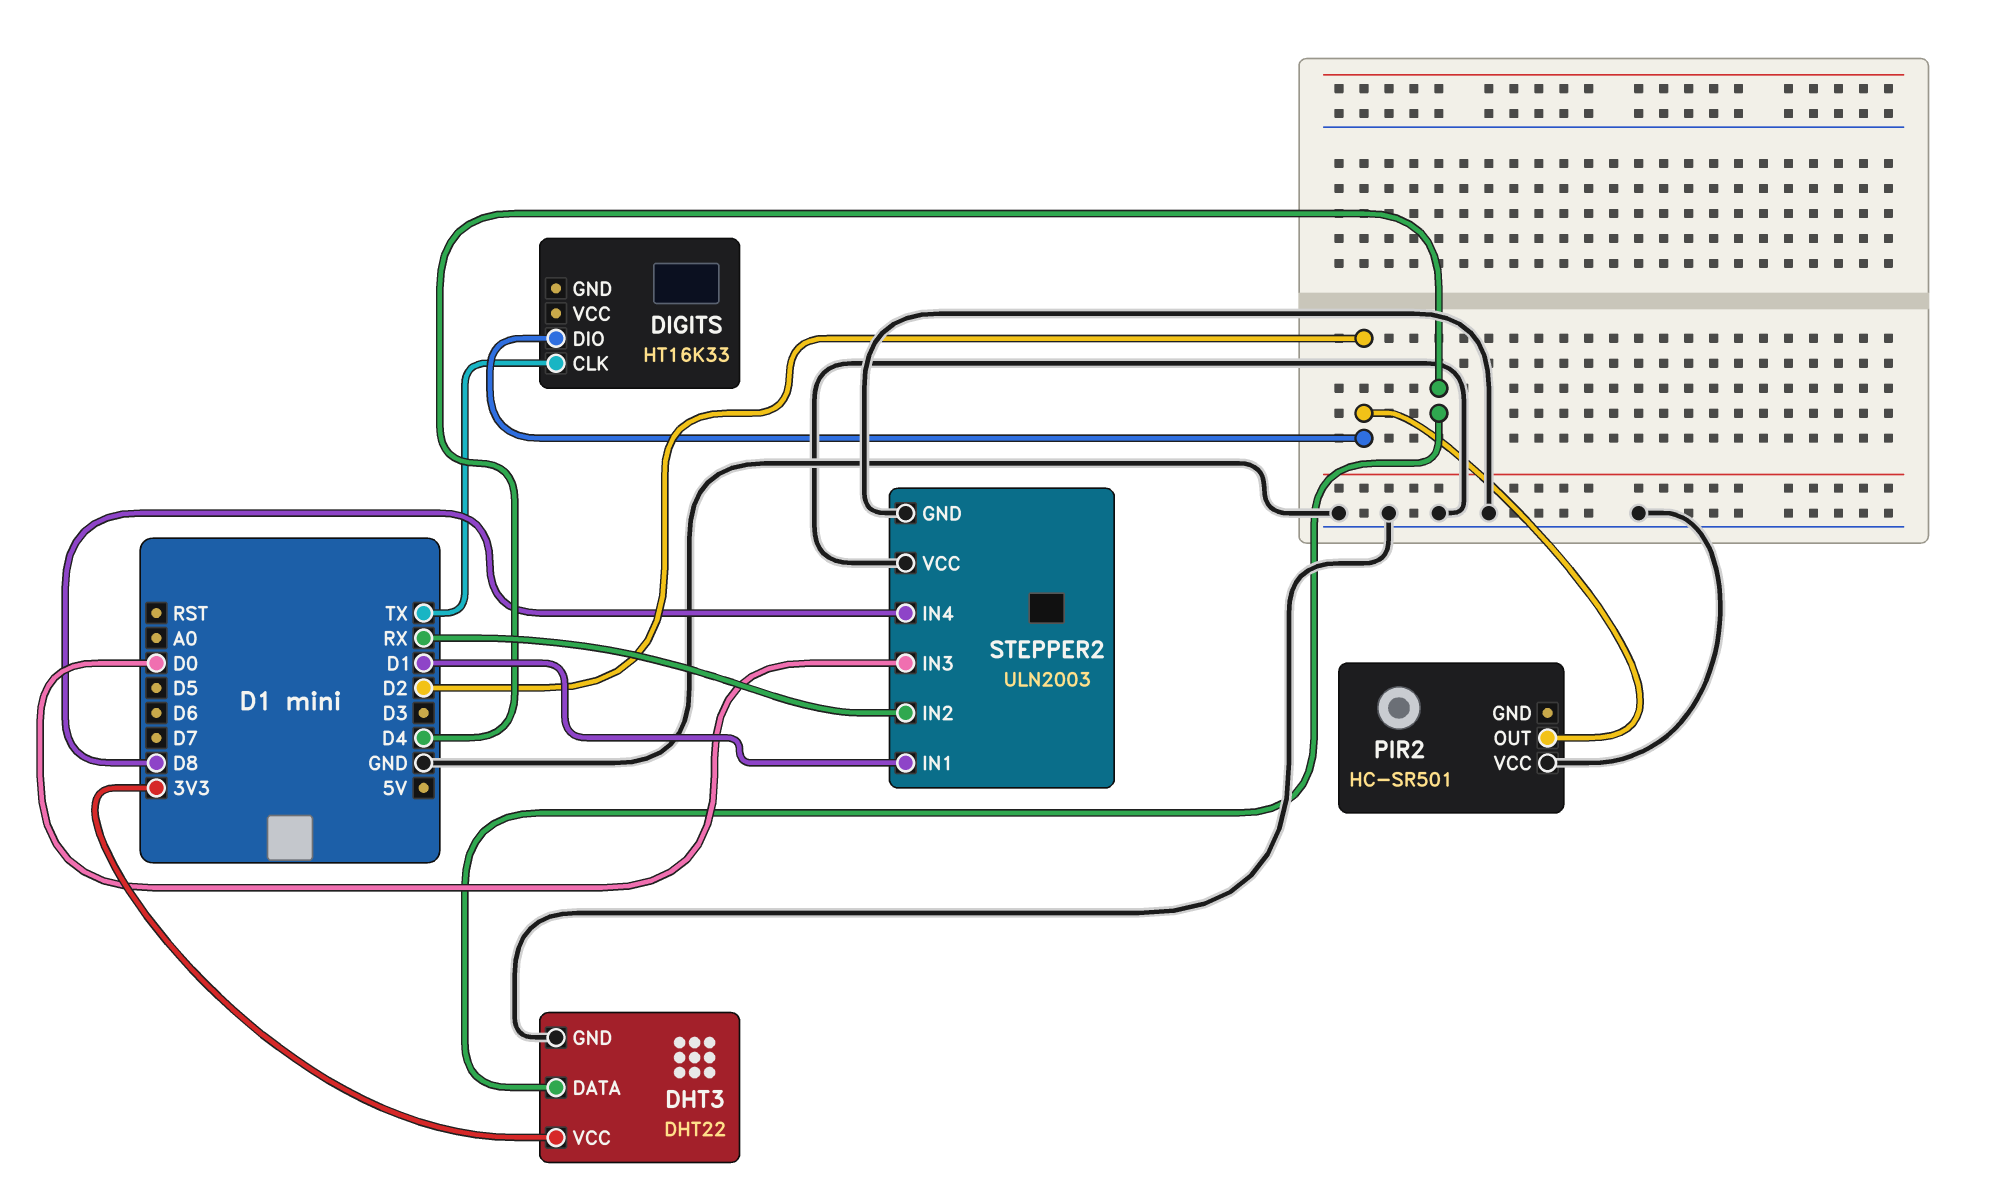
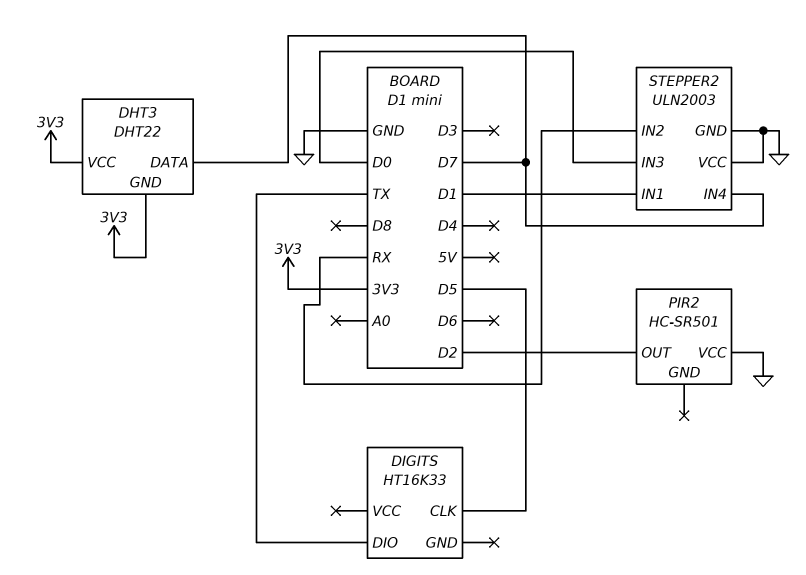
DHT3 pin DATA: D4 -> D7
DHT3 pin GND: GND -> 3V3
DIGITS pin CLK: TX -> D5
DIGITS pin DIO: D2 -> TX
STEPPER2 pin IN4: D8 -> D7

